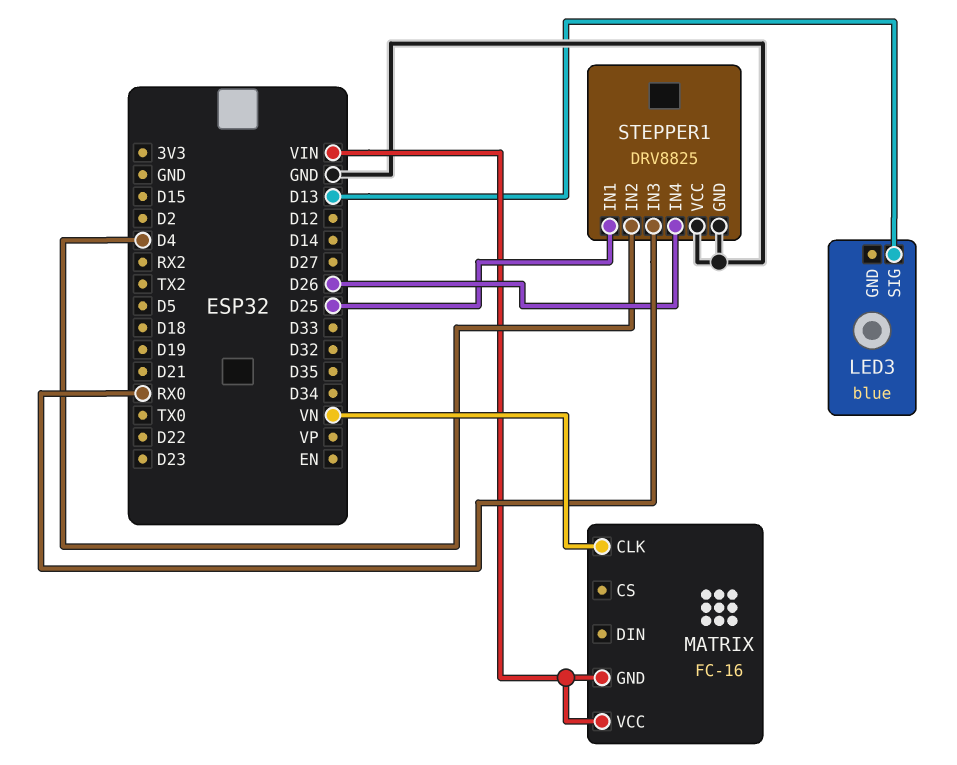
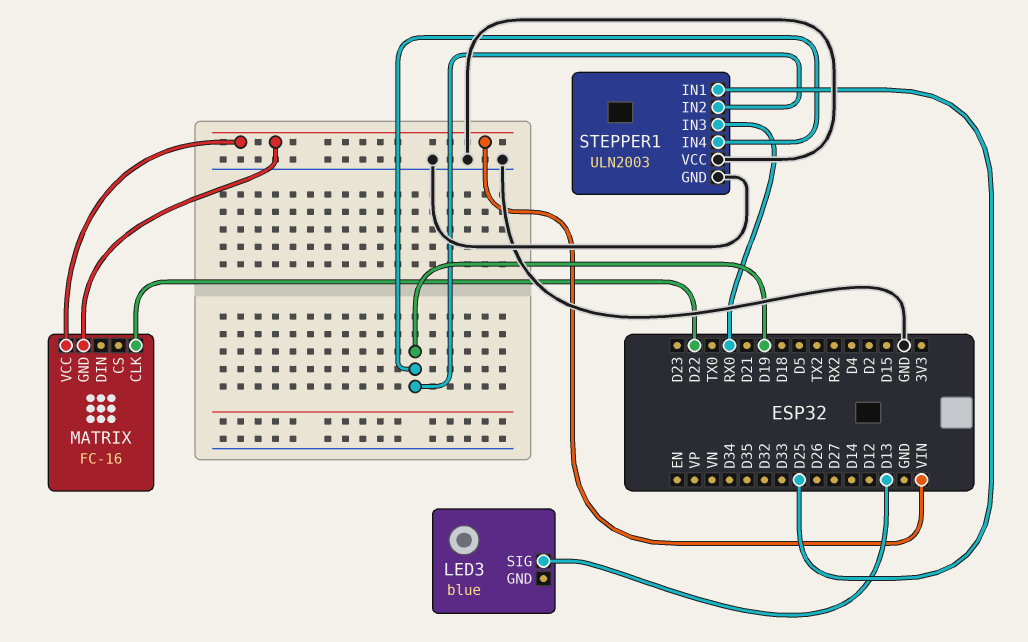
MATRIX pin CLK: VN -> D22
STEPPER1: DRV8825 -> ULN2003
STEPPER1 pin IN2: D4 -> D19
STEPPER1 pin IN4: D26 -> D19

